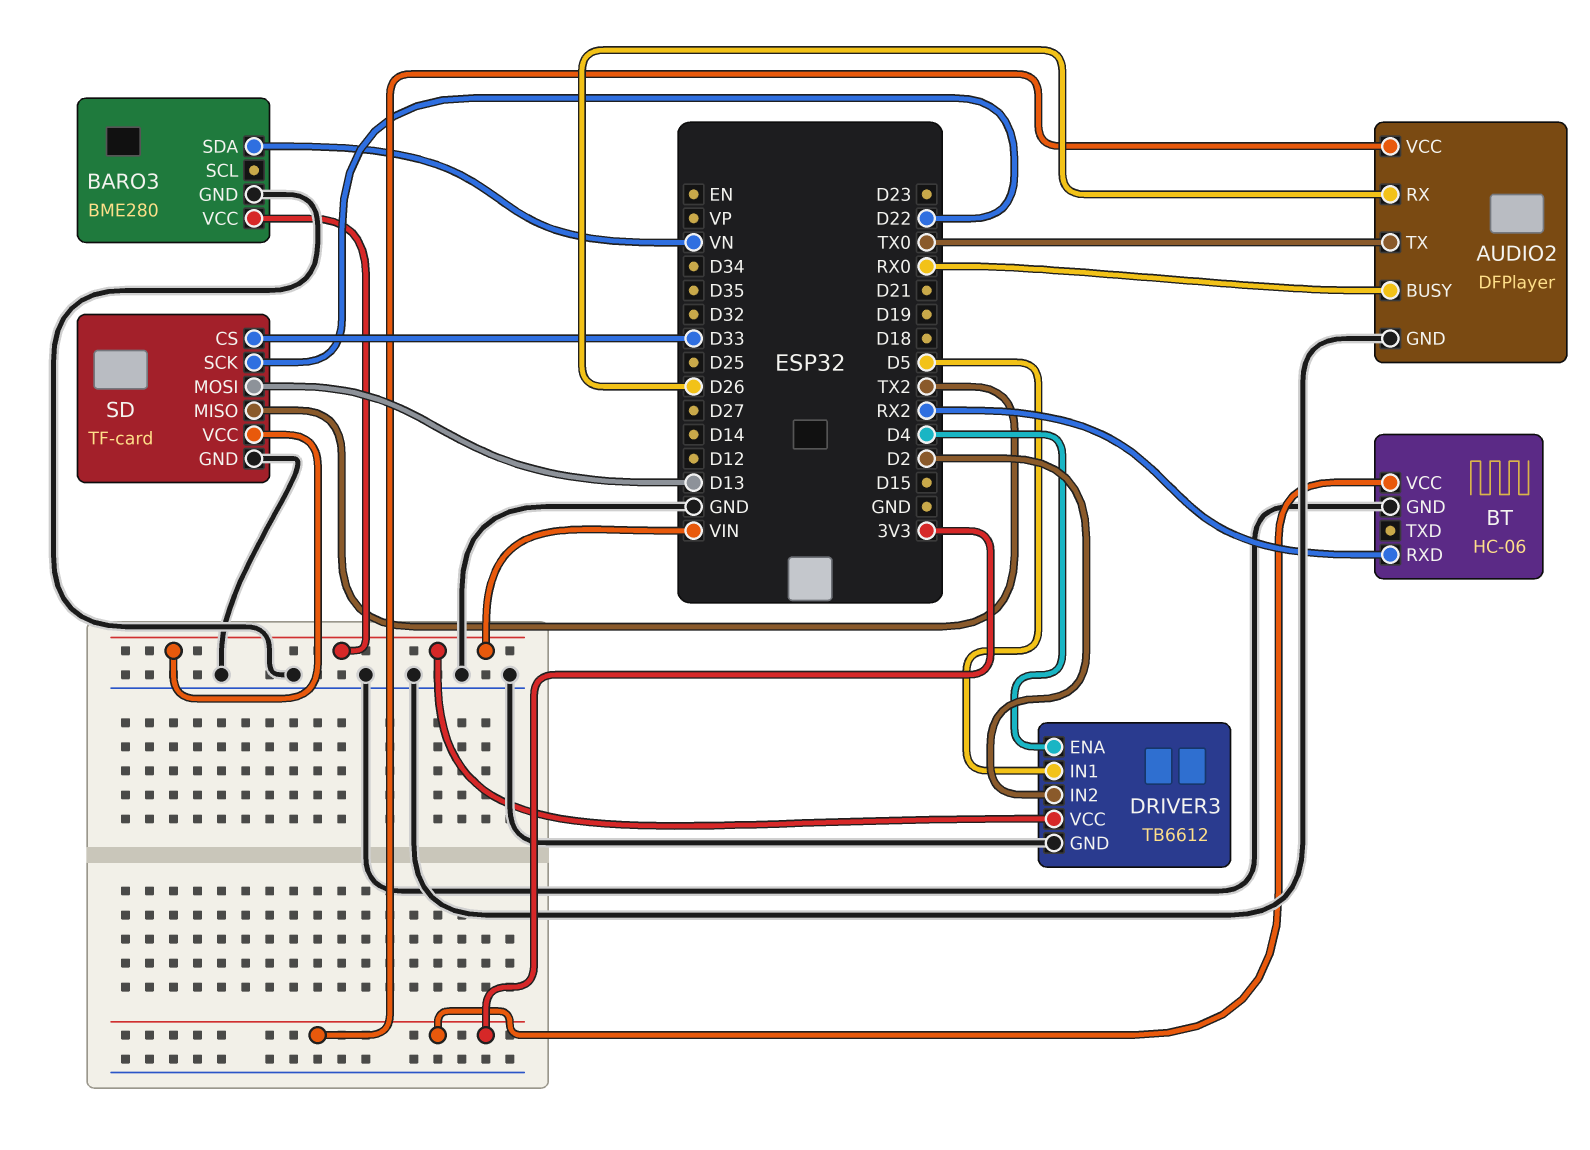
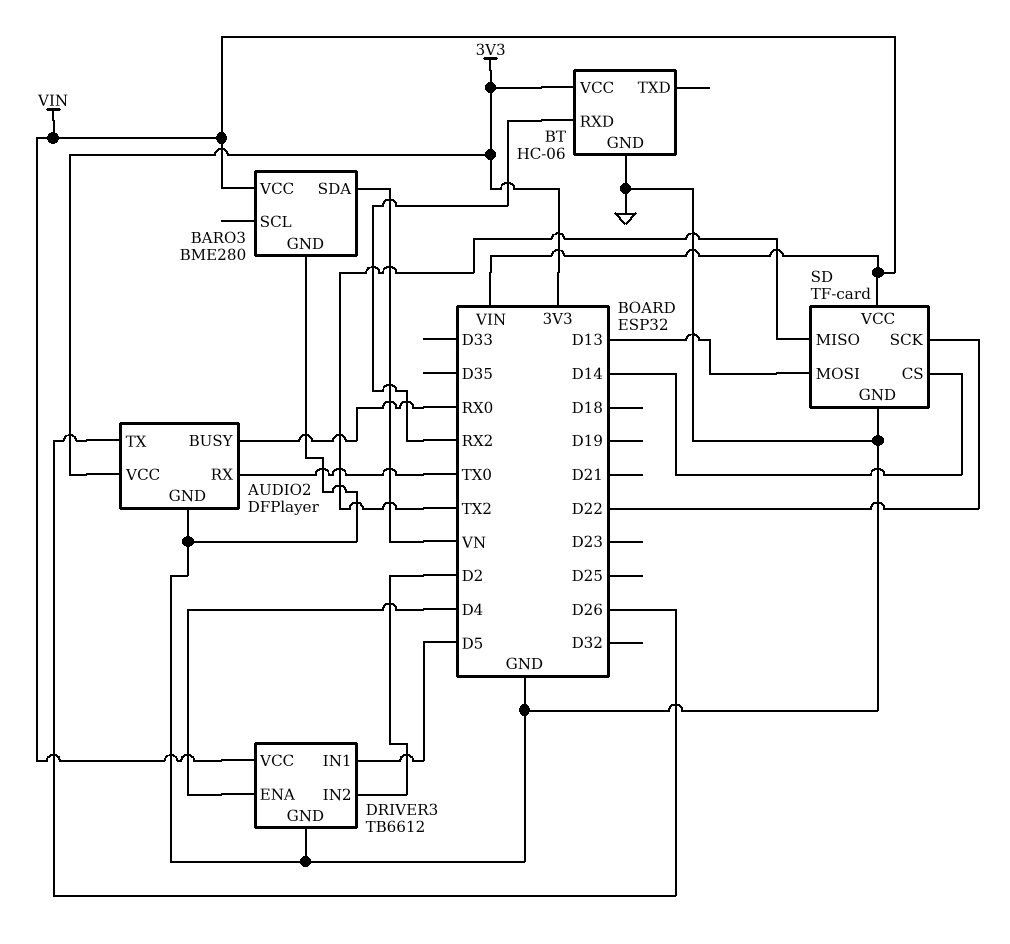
AUDIO2 pin RX: D26 -> TX0
AUDIO2 pin TX: TX0 -> D26
SD pin CS: D33 -> D14

